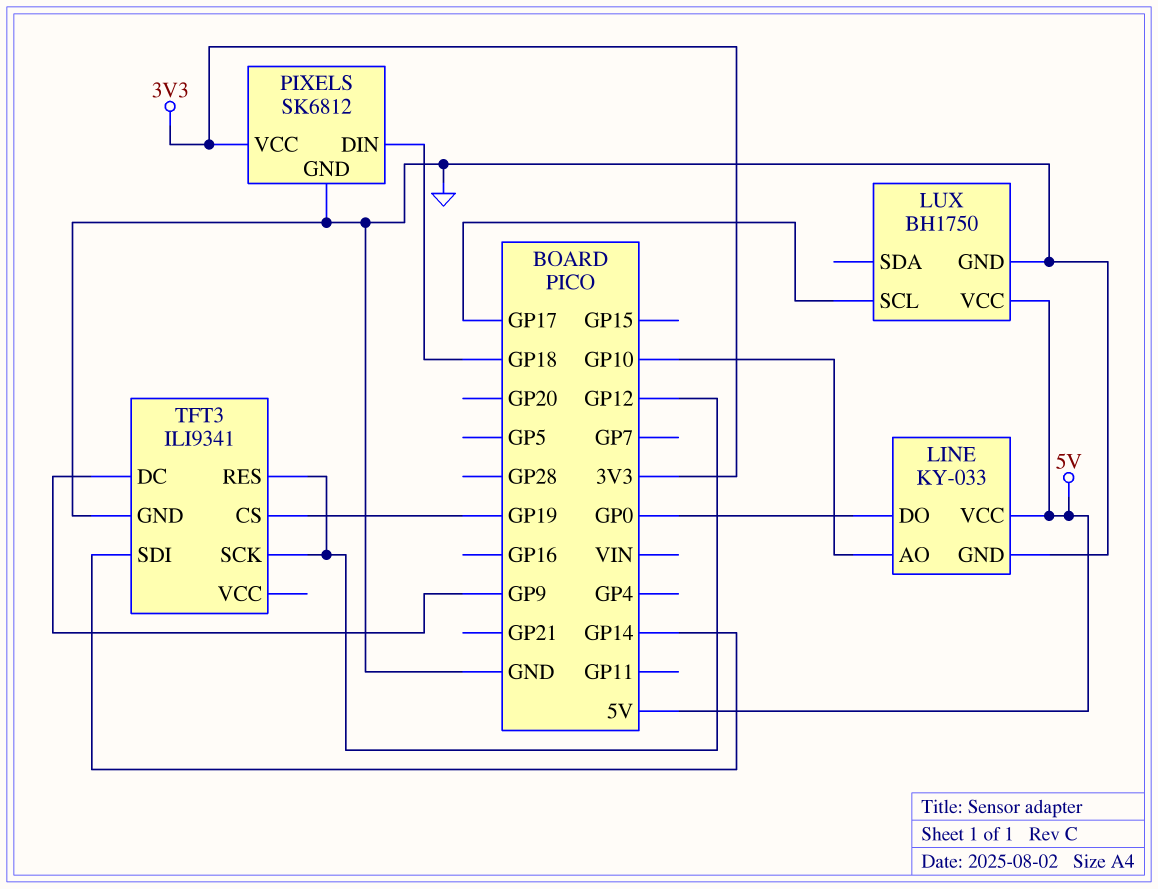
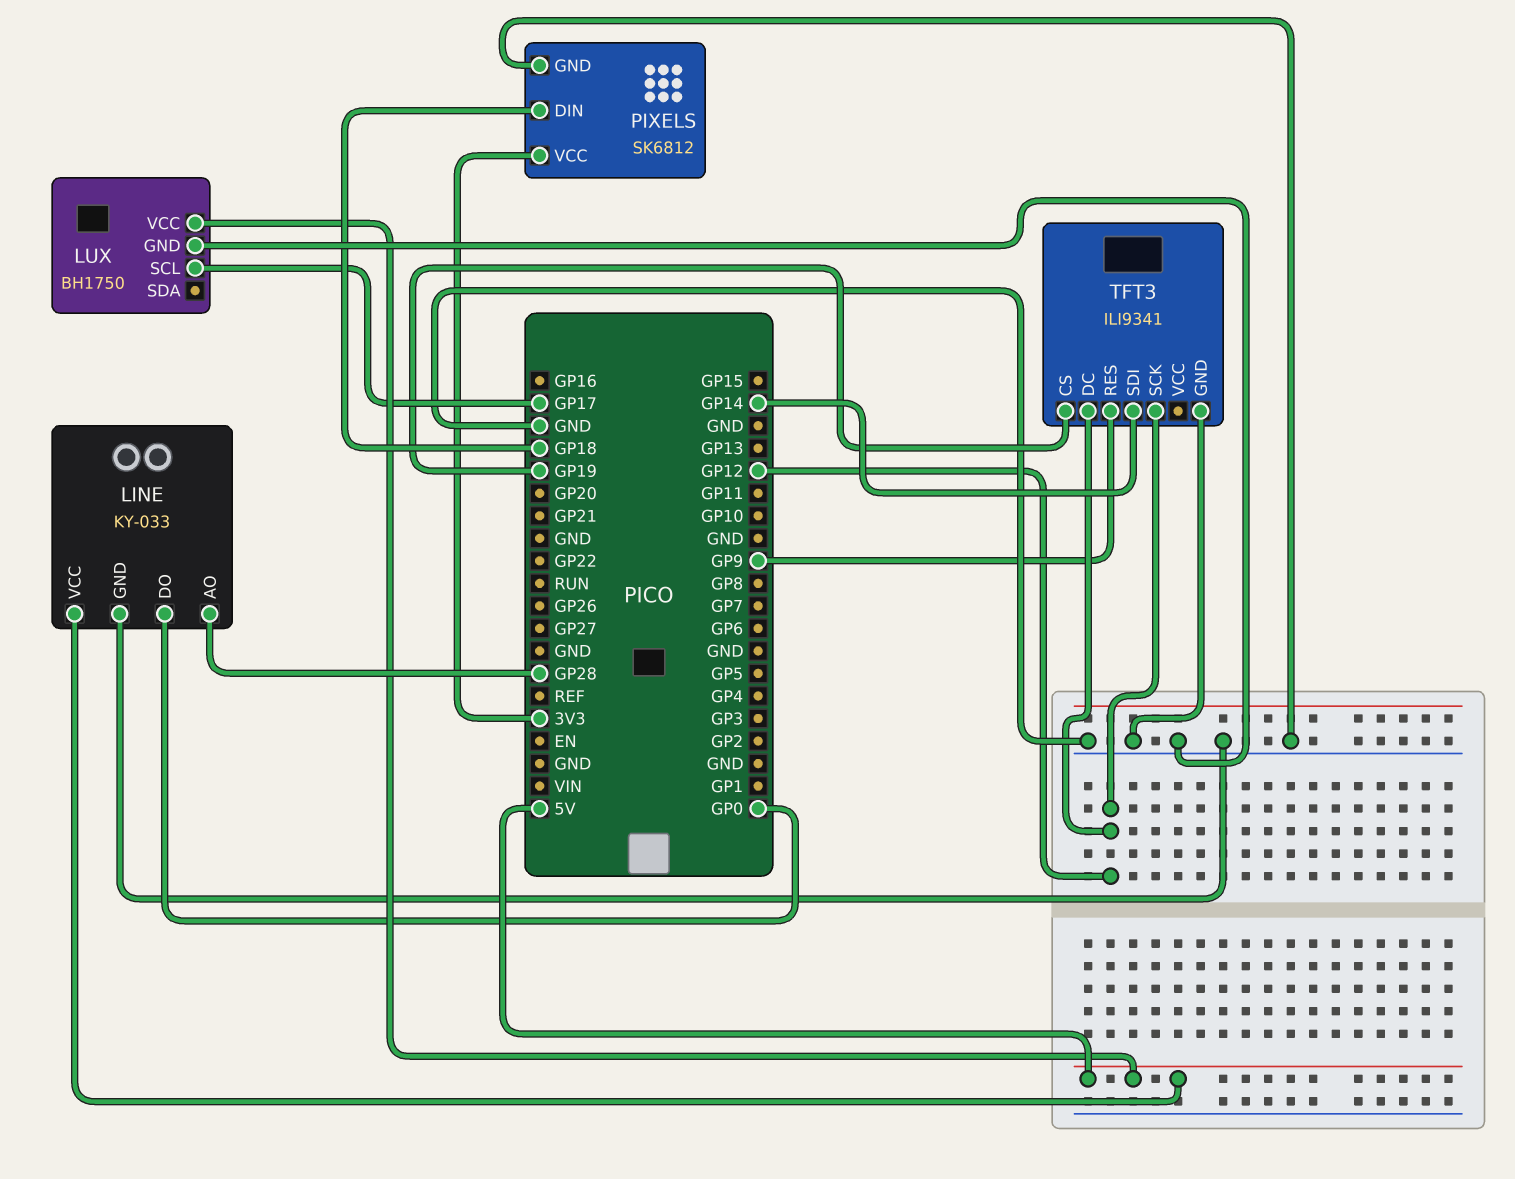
LINE pin AO: GP10 -> GP28
TFT3 pin DC: GP9 -> GP12
TFT3 pin RES: GP12 -> GP9

